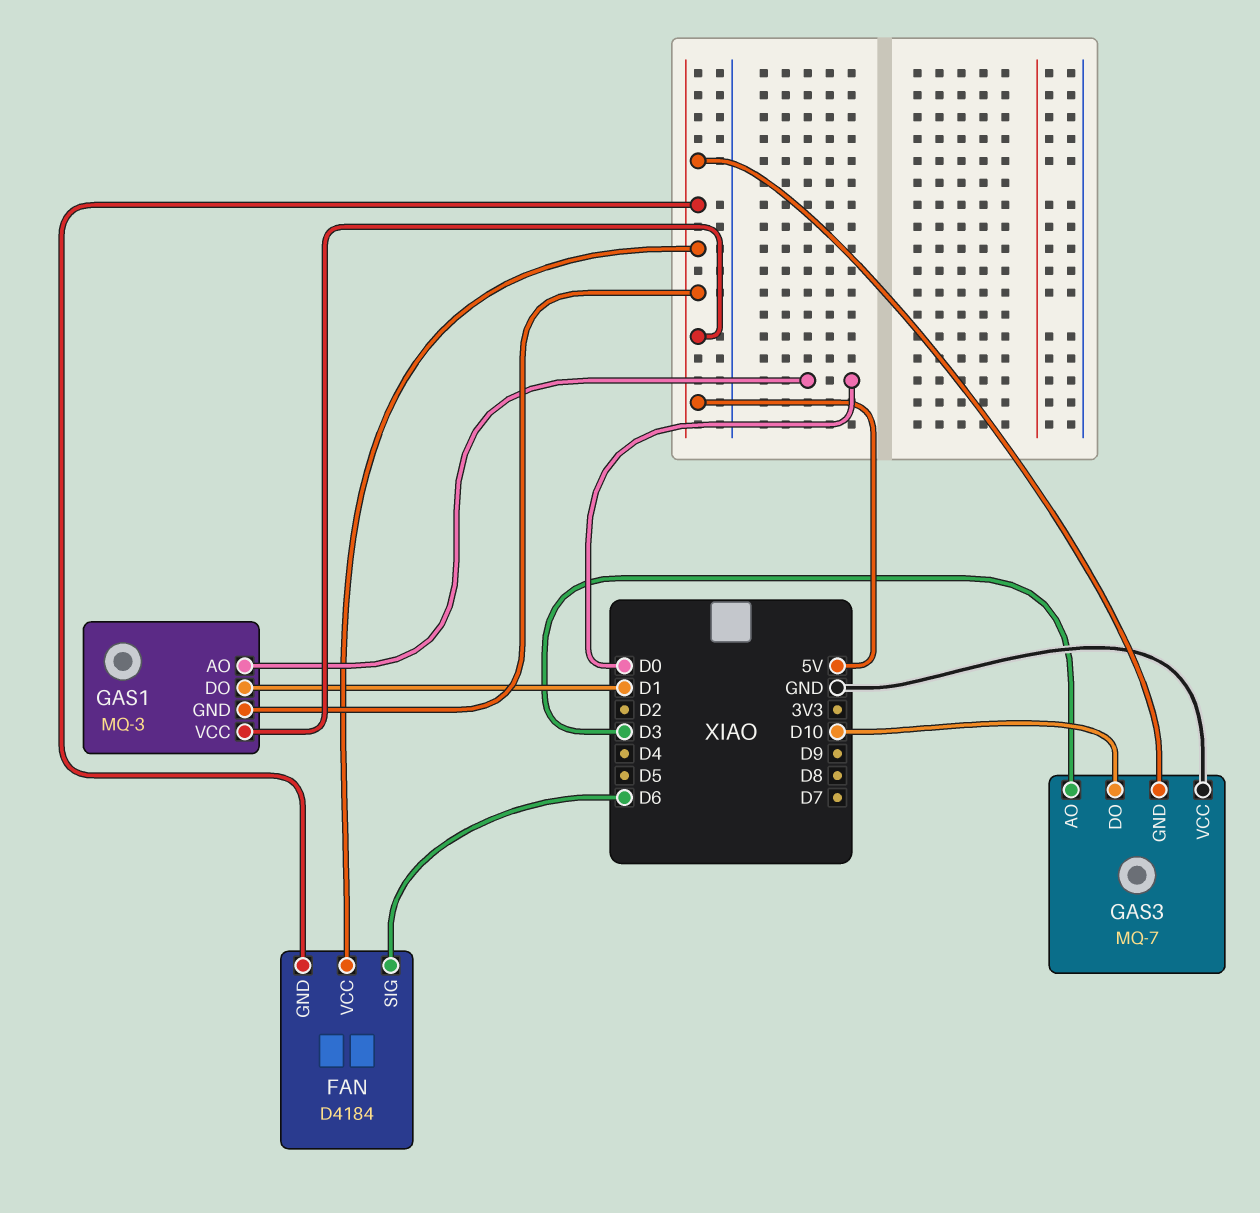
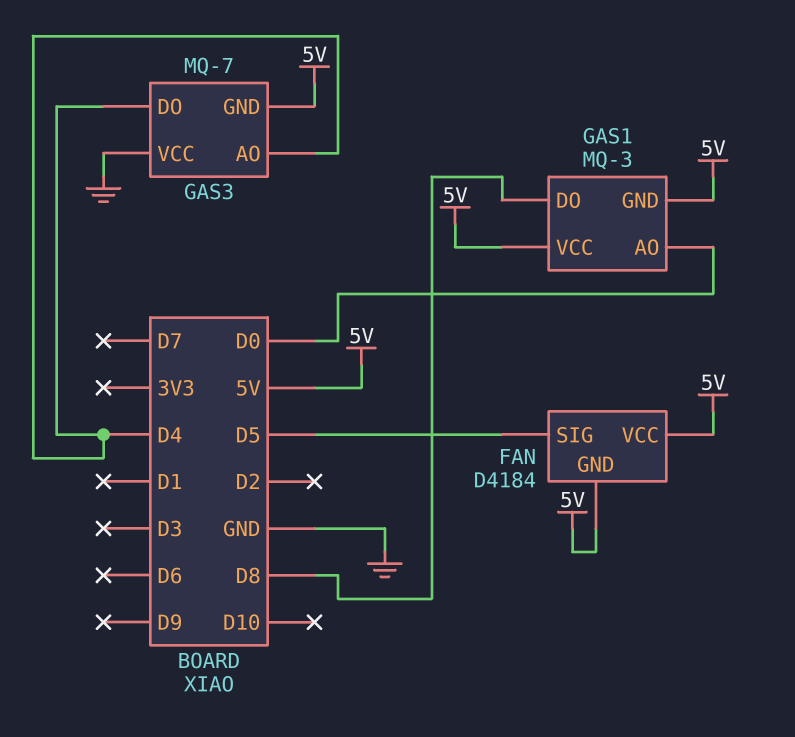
FAN pin SIG: D6 -> D5
GAS1 pin DO: D1 -> D8
GAS3 pin AO: D3 -> D4
GAS3 pin DO: D10 -> D4

